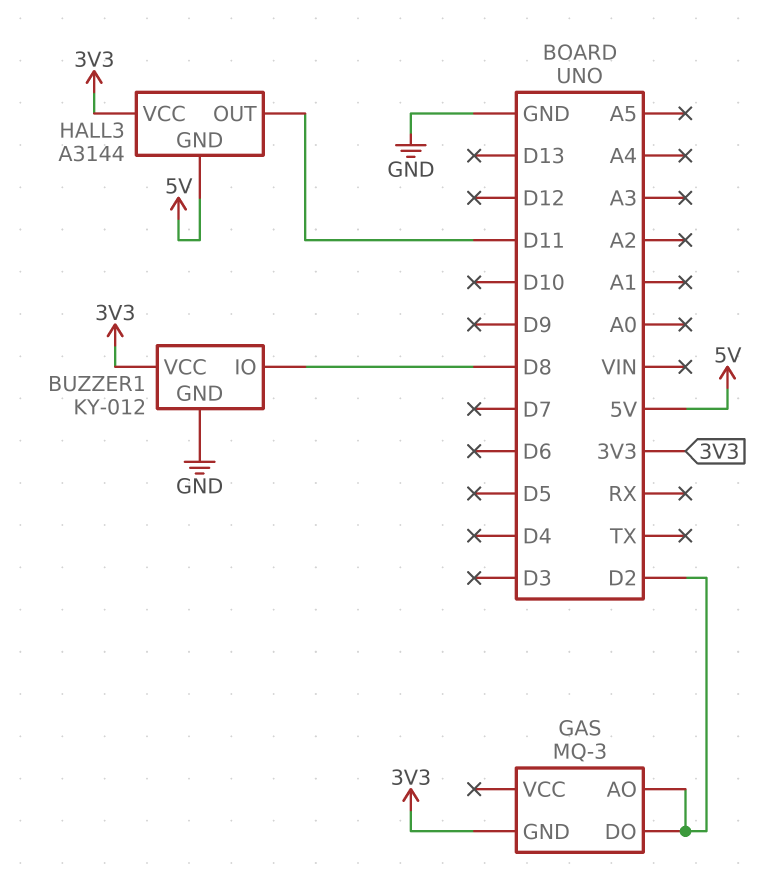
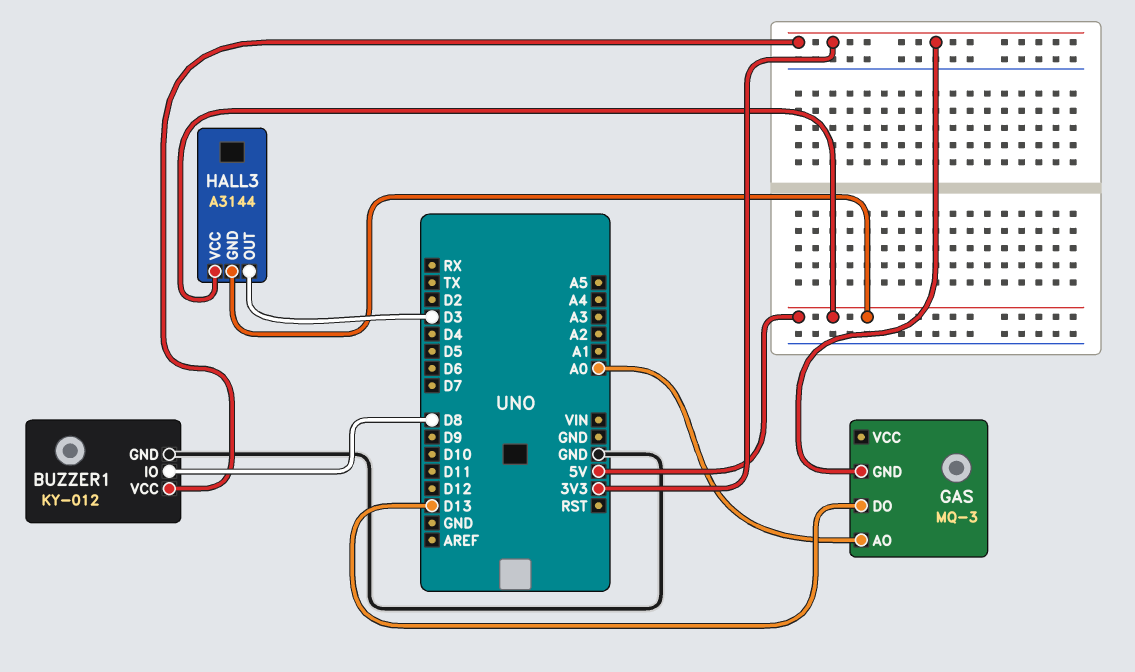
GAS pin AO: D2 -> A0
GAS pin DO: D2 -> D13
HALL3 pin OUT: D11 -> D3
HALL3 pin VCC: 3V3 -> 5V

